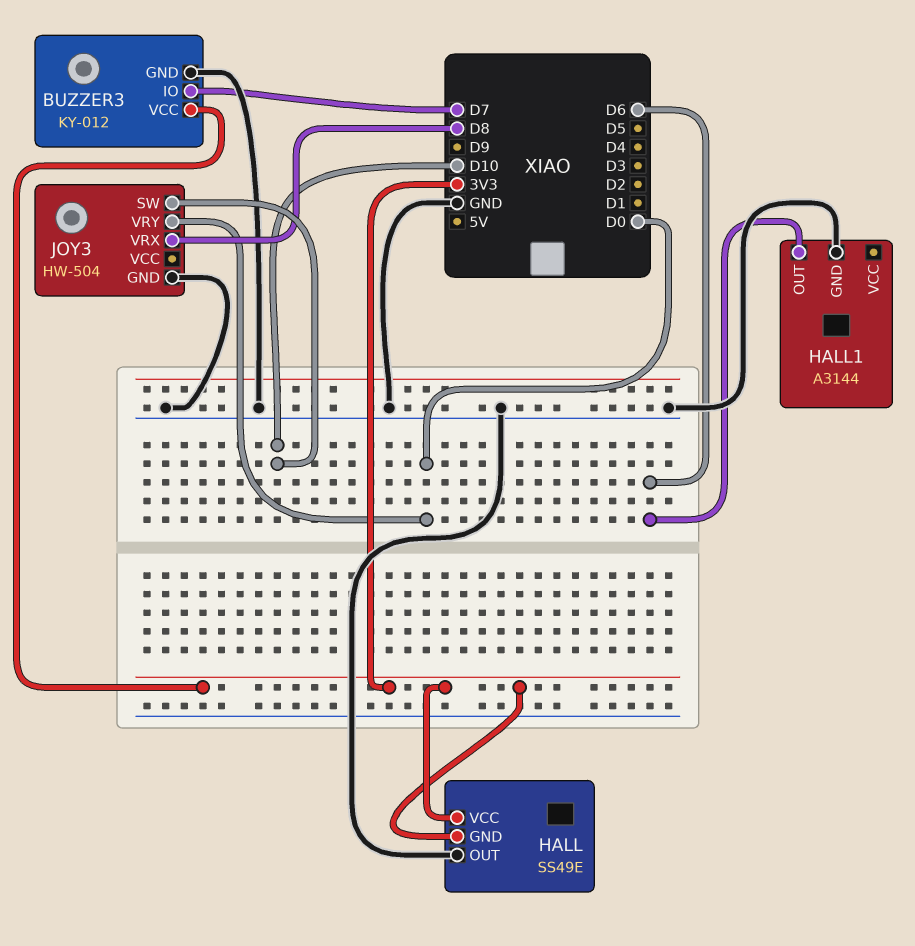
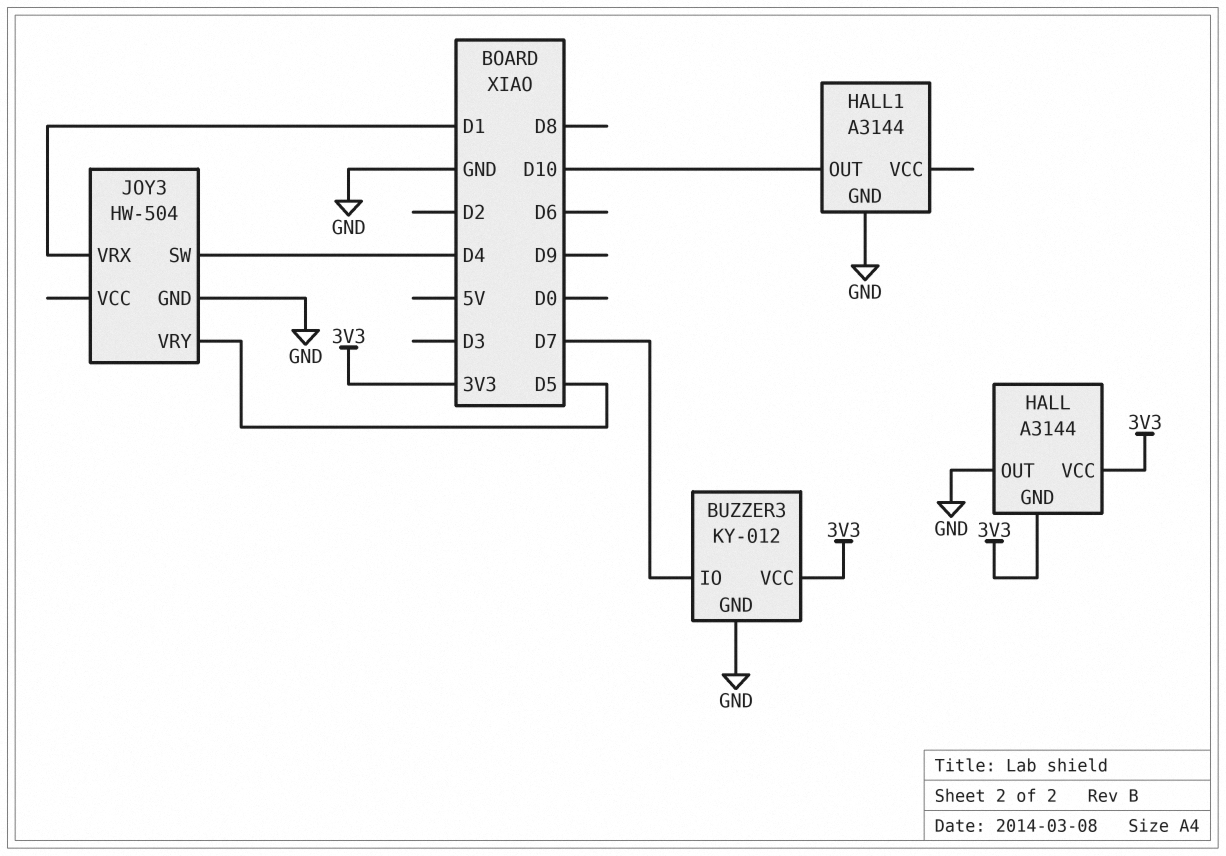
HALL: SS49E -> A3144
HALL1 pin OUT: D6 -> D10
JOY3 pin SW: D10 -> D4
JOY3 pin VRX: D8 -> D1
JOY3 pin VRY: D0 -> D5

